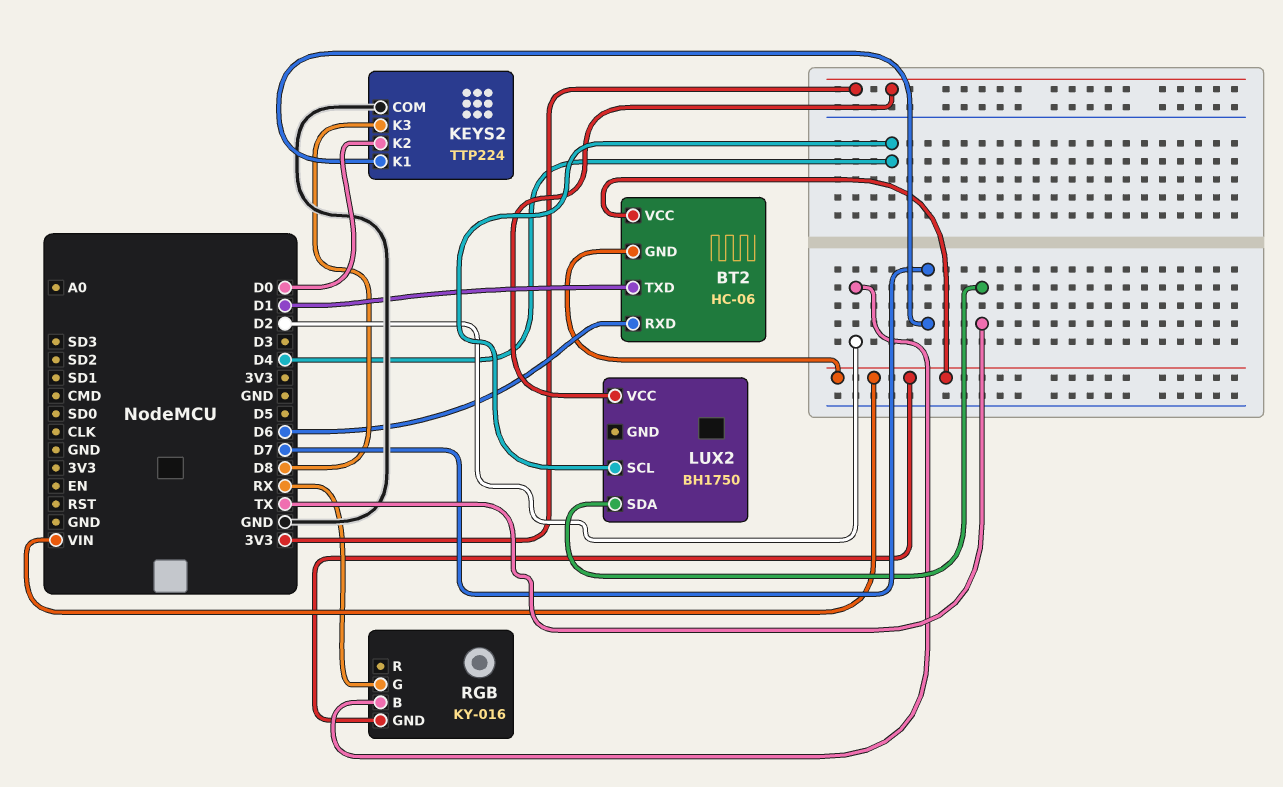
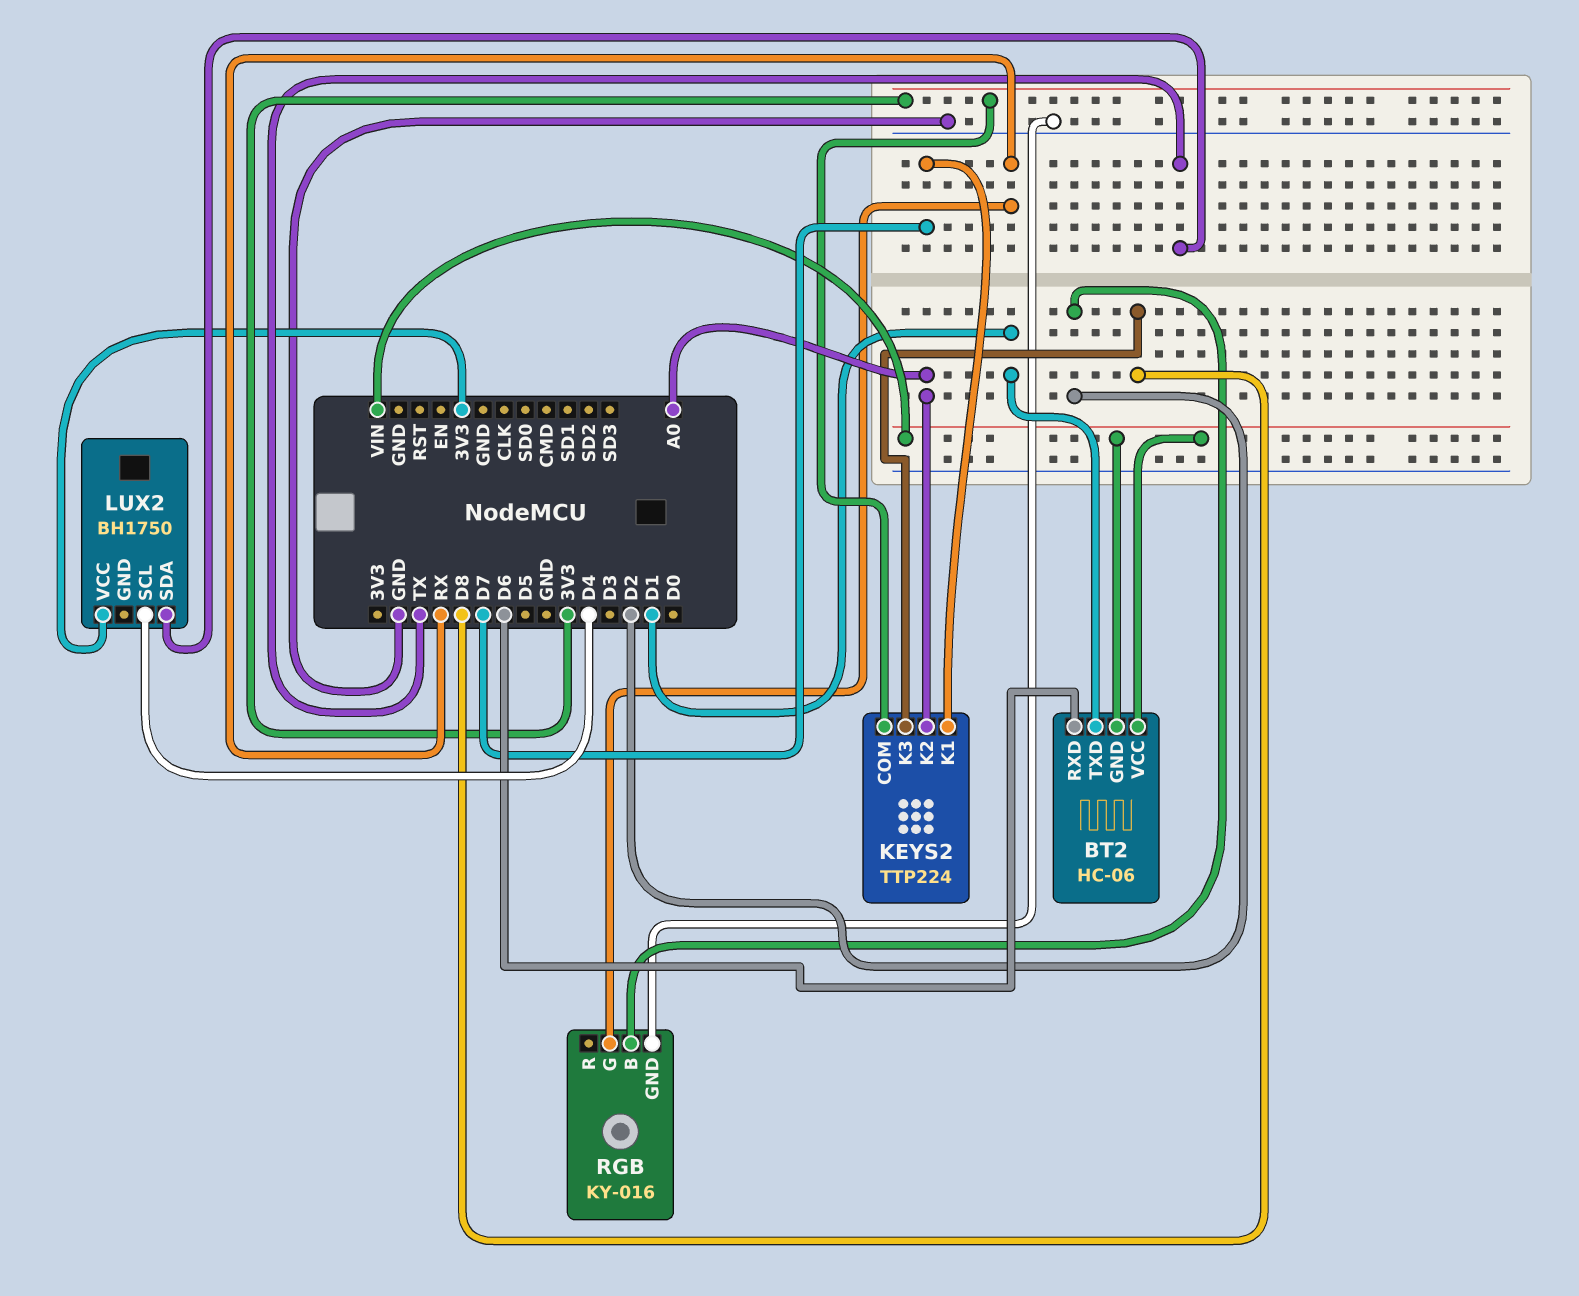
KEYS2 pin COM: GND -> 3V3
KEYS2 pin K2: D0 -> A0
RGB pin GND: VIN -> GND

